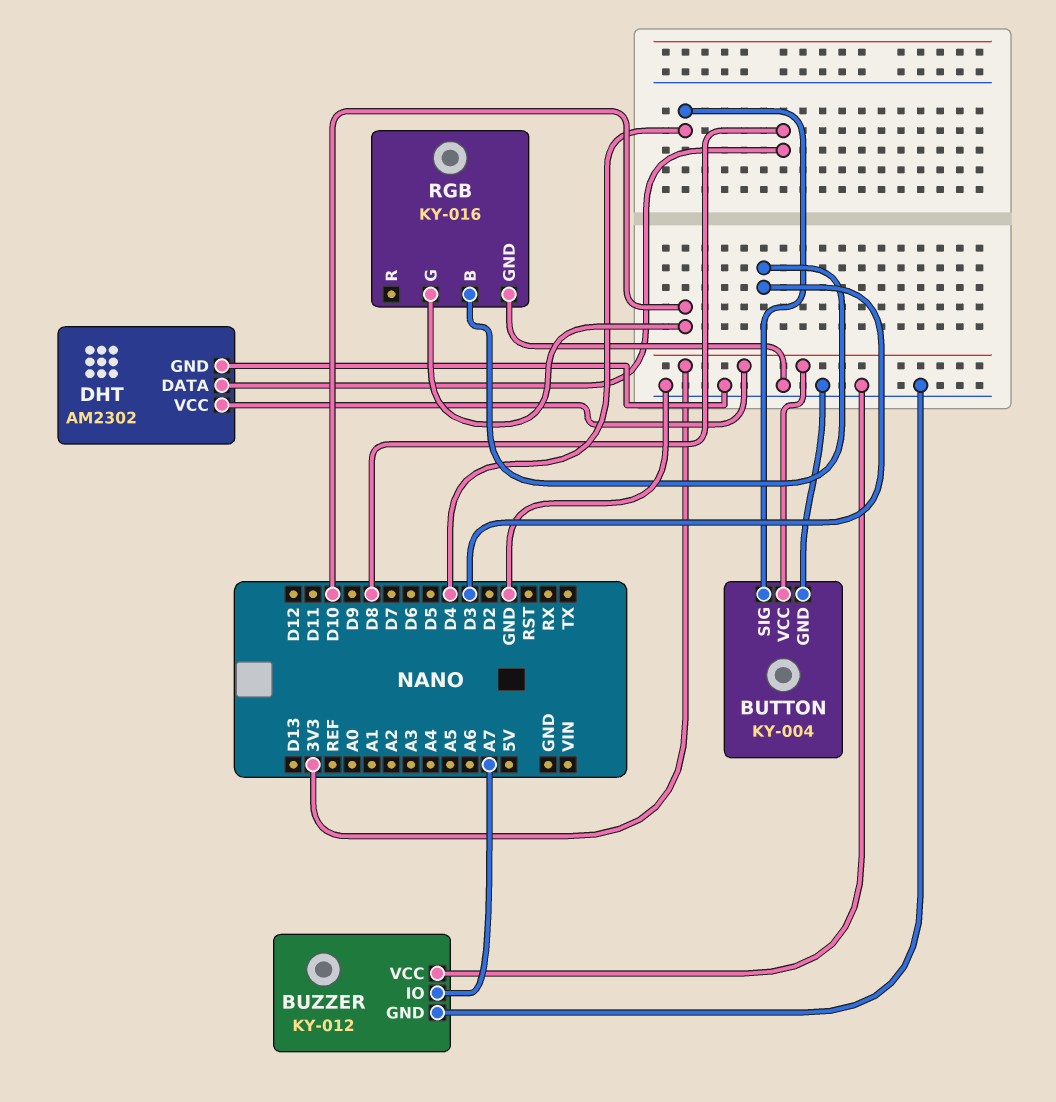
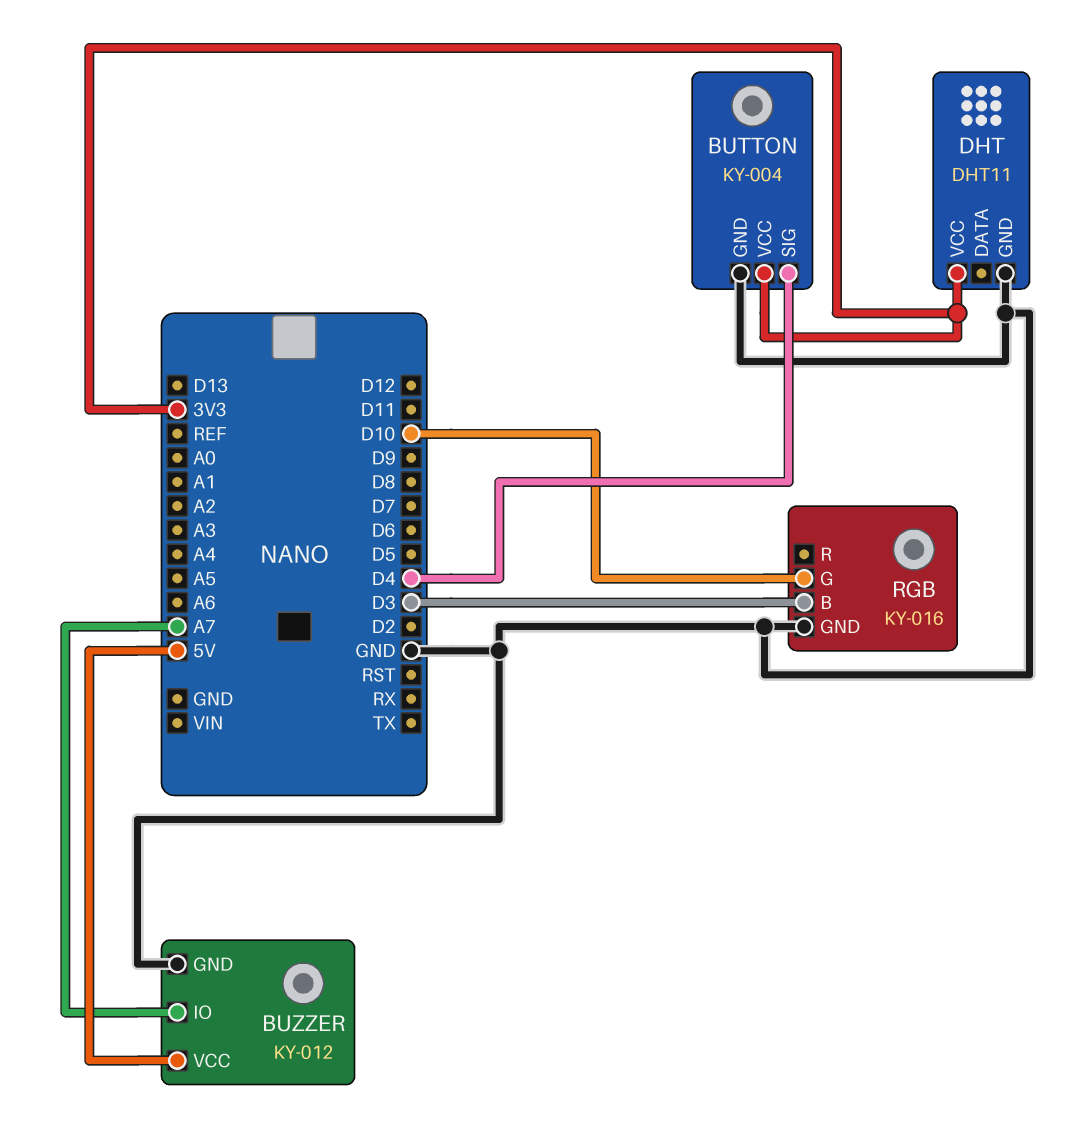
BUZZER pin VCC: GND -> 5V
DHT: AM2302 -> DHT11
DHT pin DATA: D8 -> none

